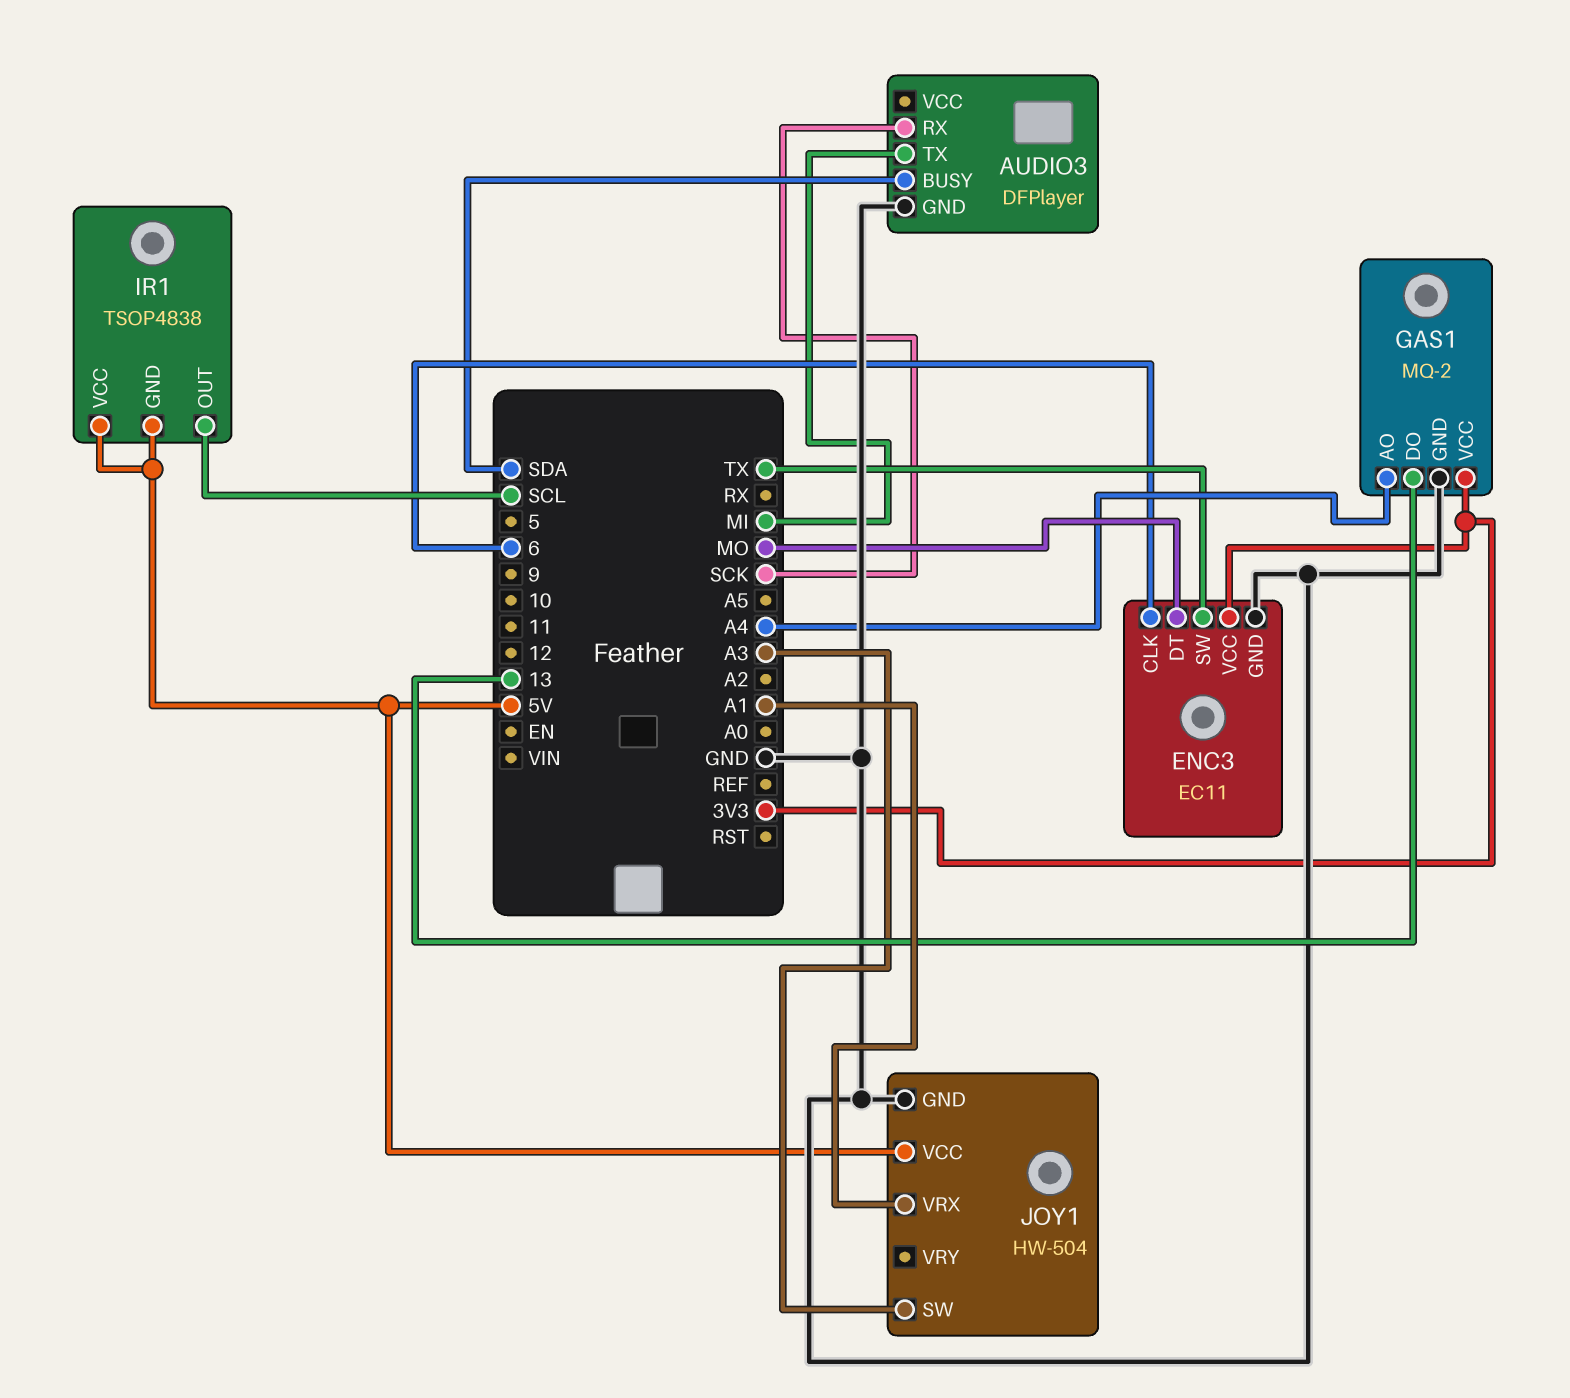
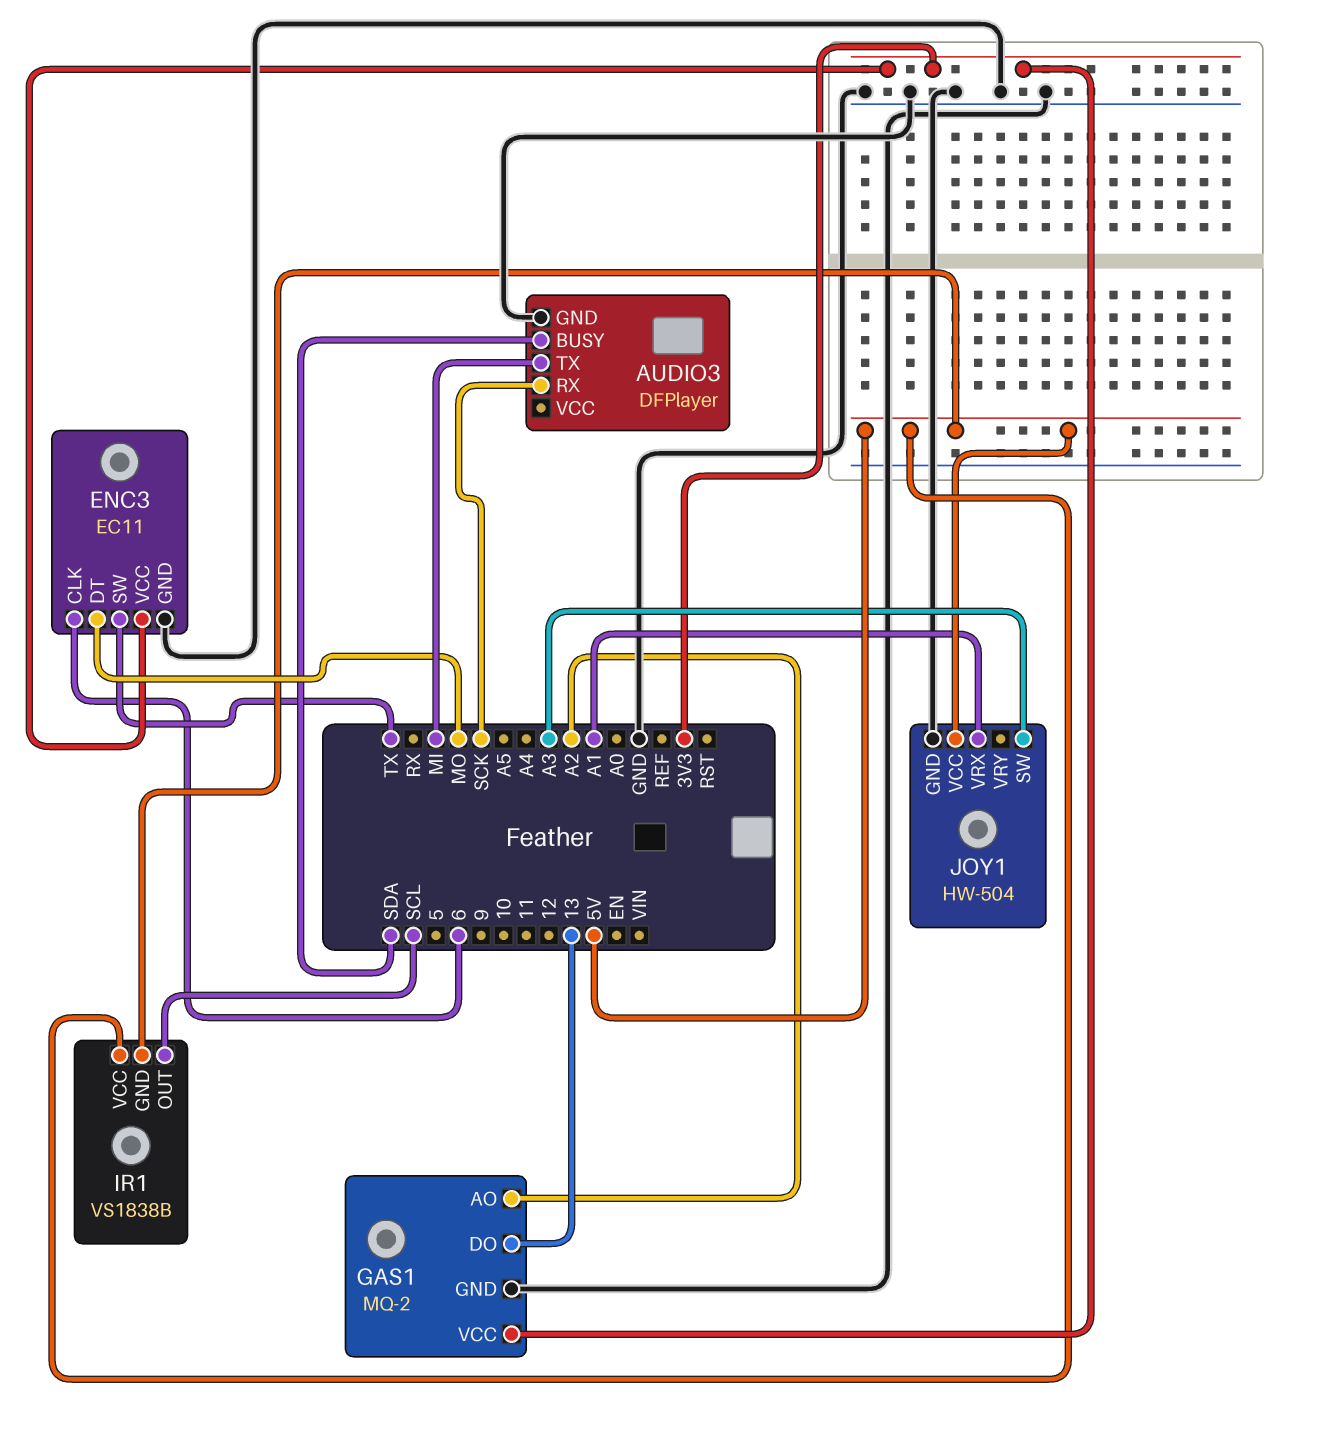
GAS1 pin AO: A4 -> A2
IR1: TSOP4838 -> VS1838B

